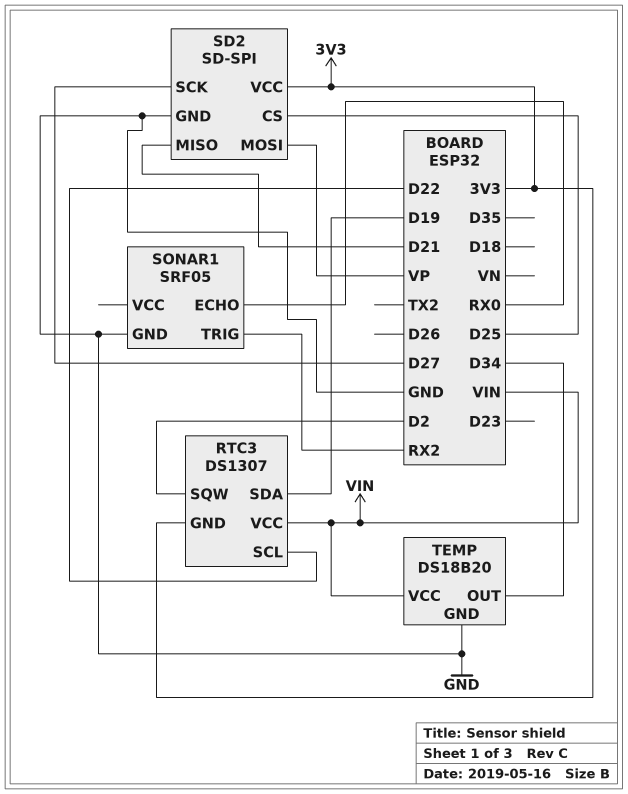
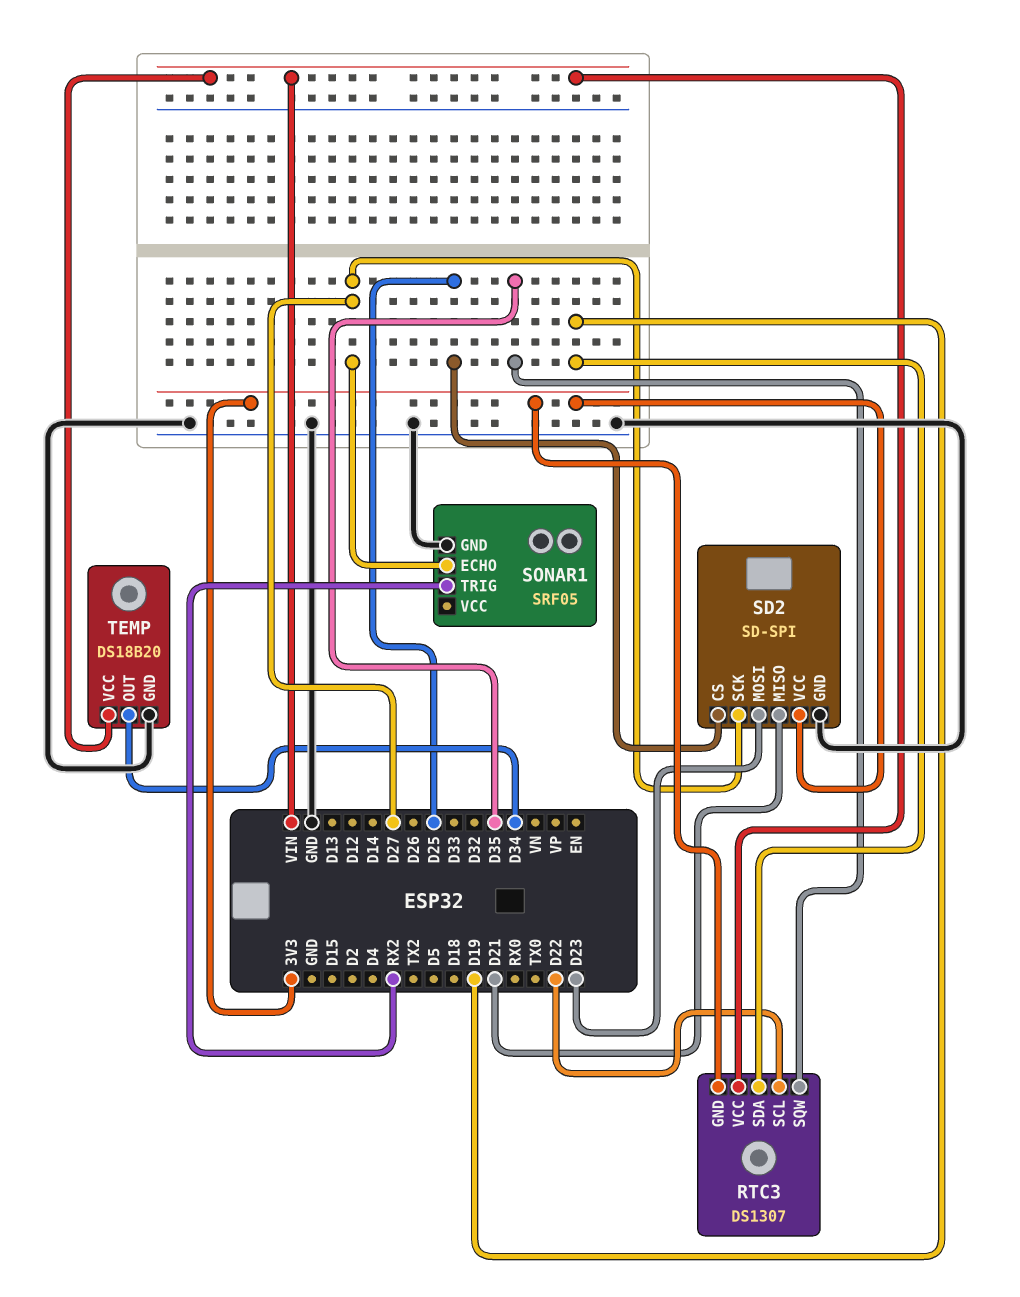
RTC3 pin SQW: D2 -> D35
SD2 pin MOSI: VP -> D23
SONAR1 pin ECHO: RX0 -> D27

